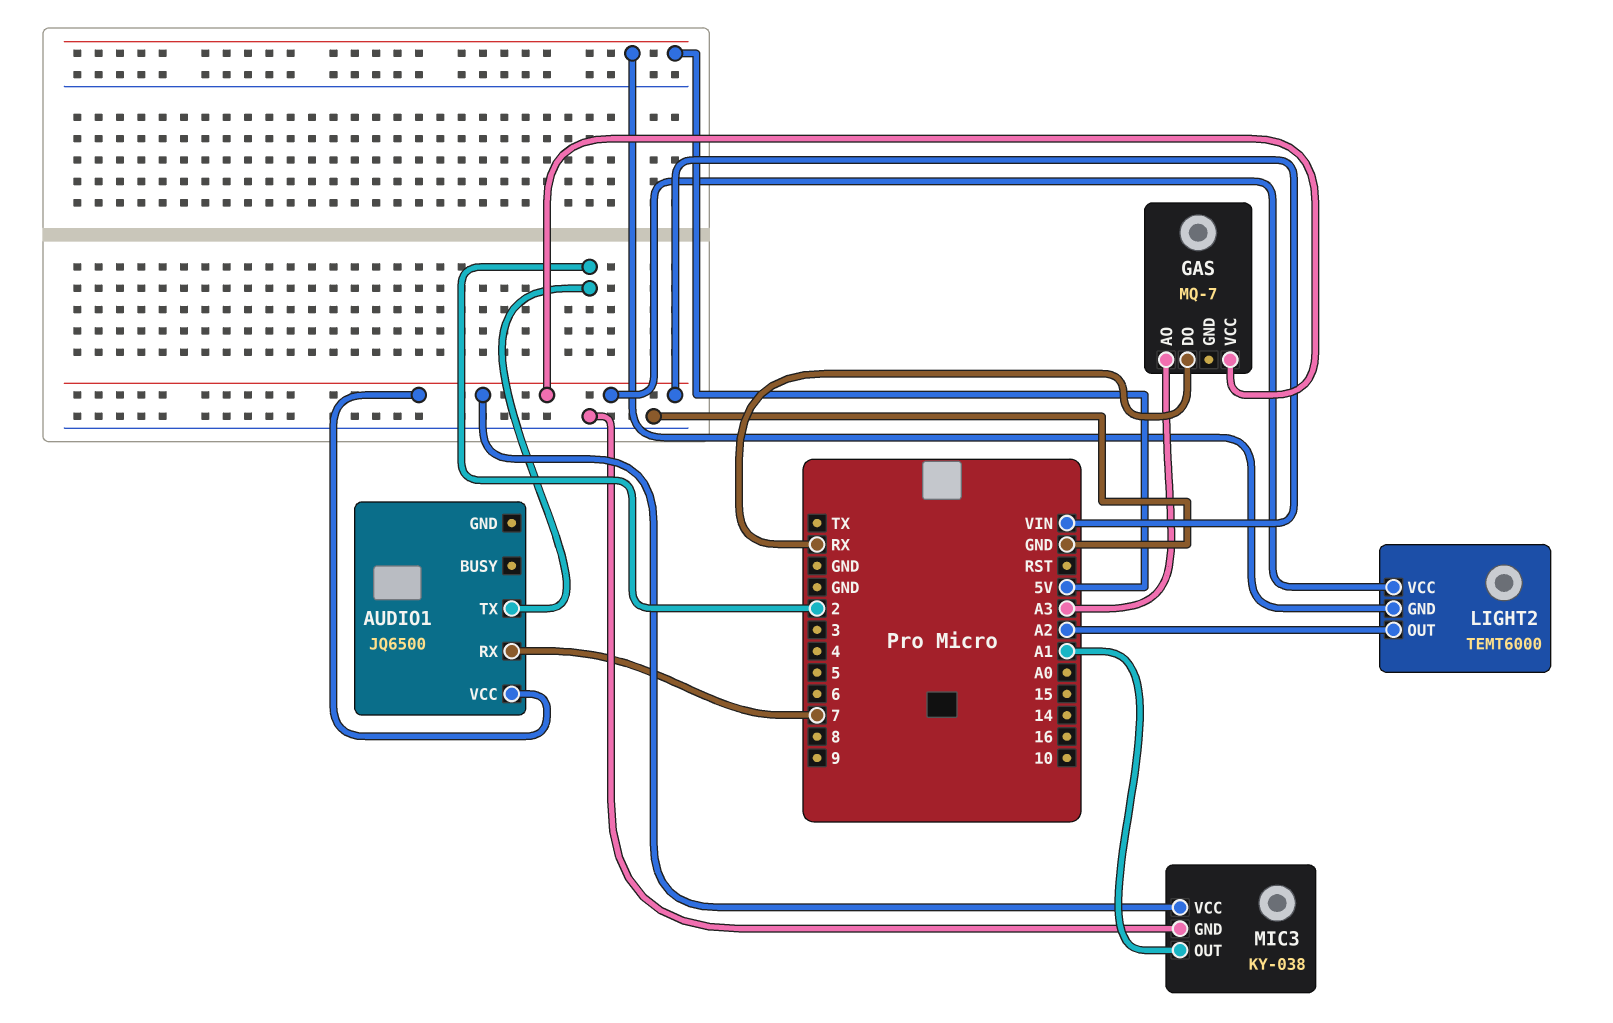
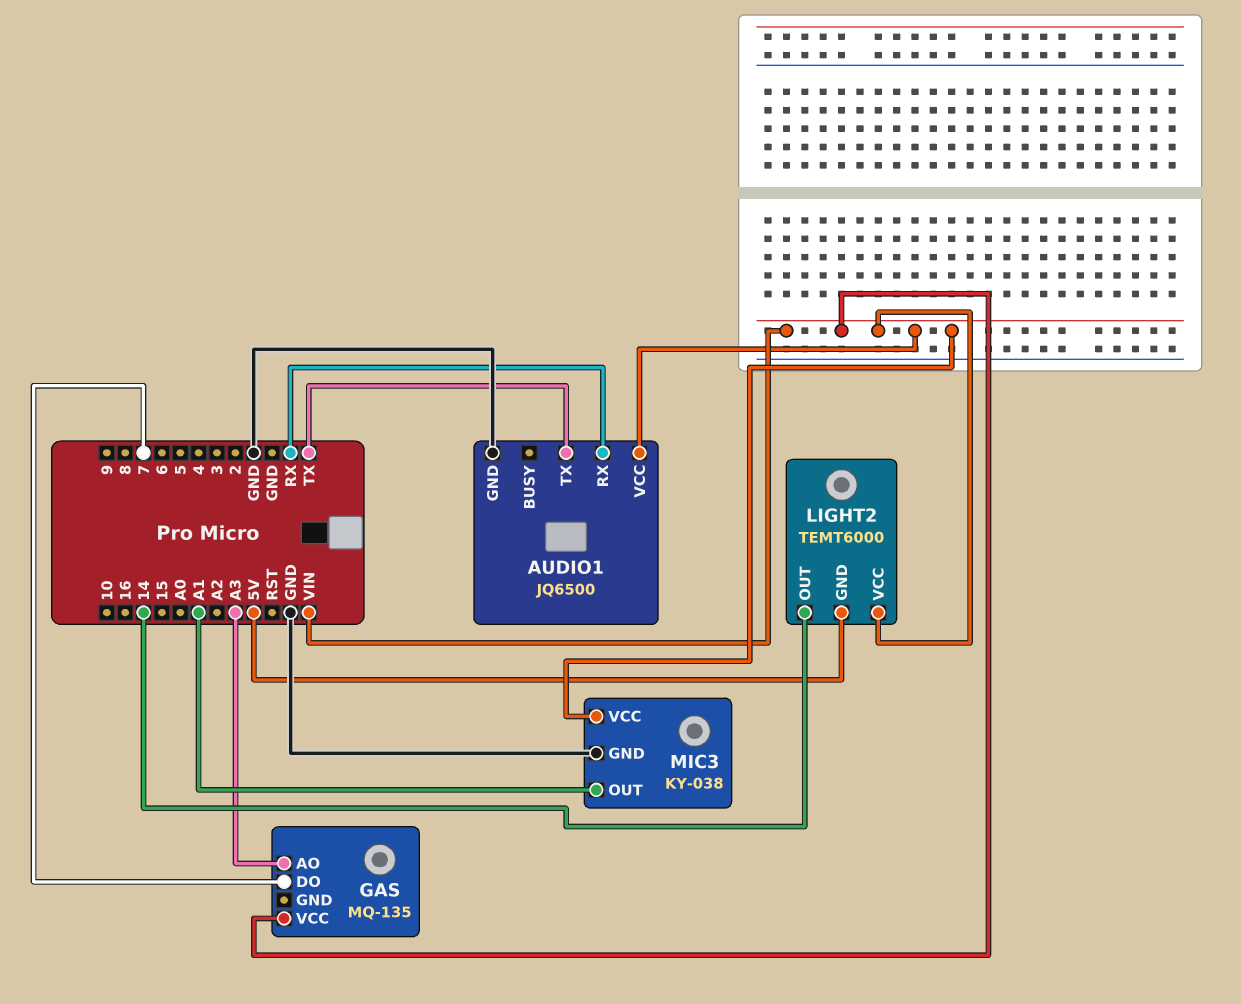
AUDIO1 pin GND: none -> GND
AUDIO1 pin RX: 7 -> RX
AUDIO1 pin TX: 2 -> TX
GAS: MQ-7 -> MQ-135
GAS pin DO: RX -> 7
LIGHT2 pin OUT: A2 -> 14

